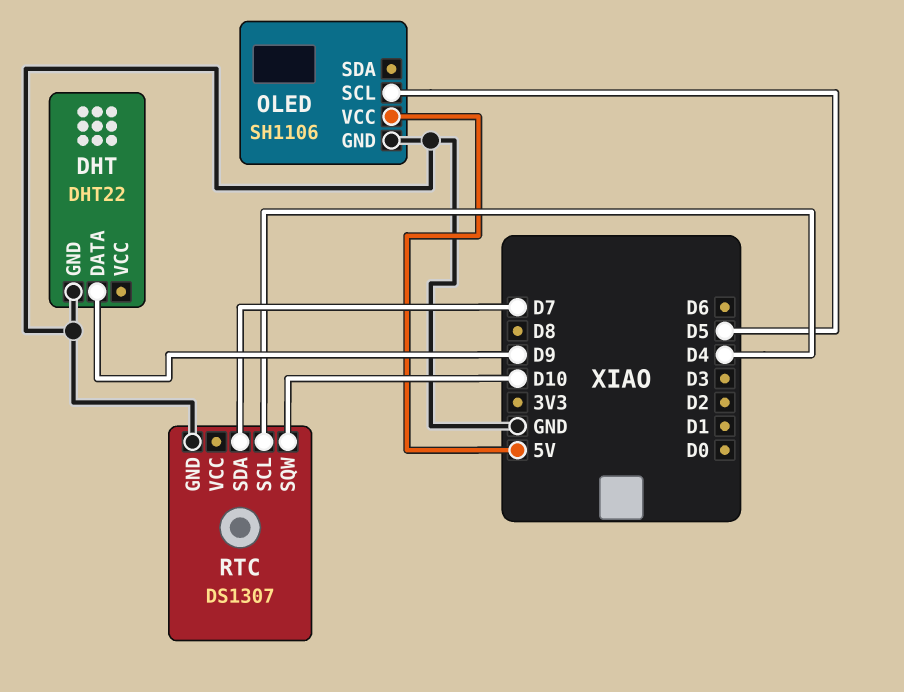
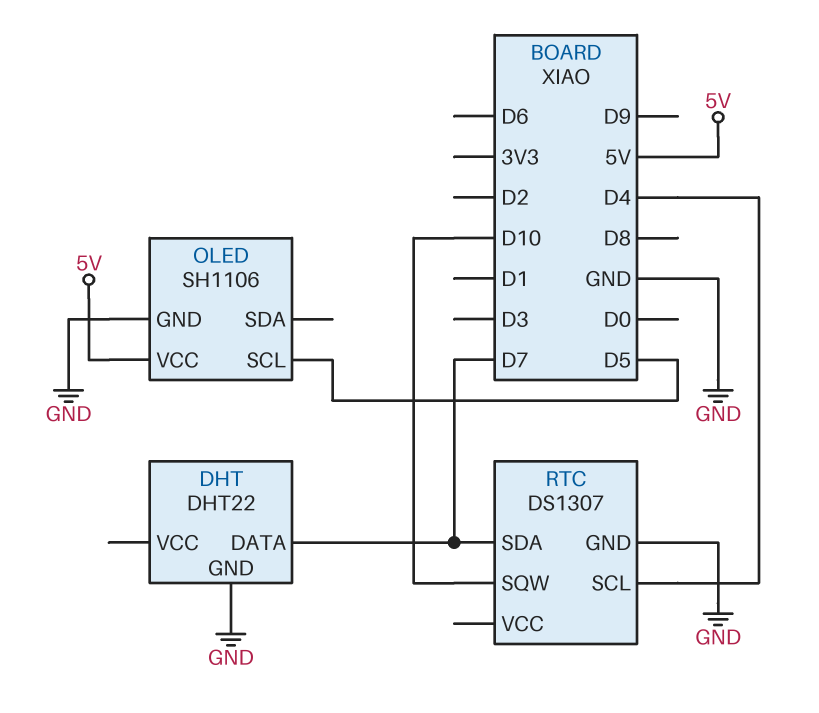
DHT pin DATA: D9 -> D7

